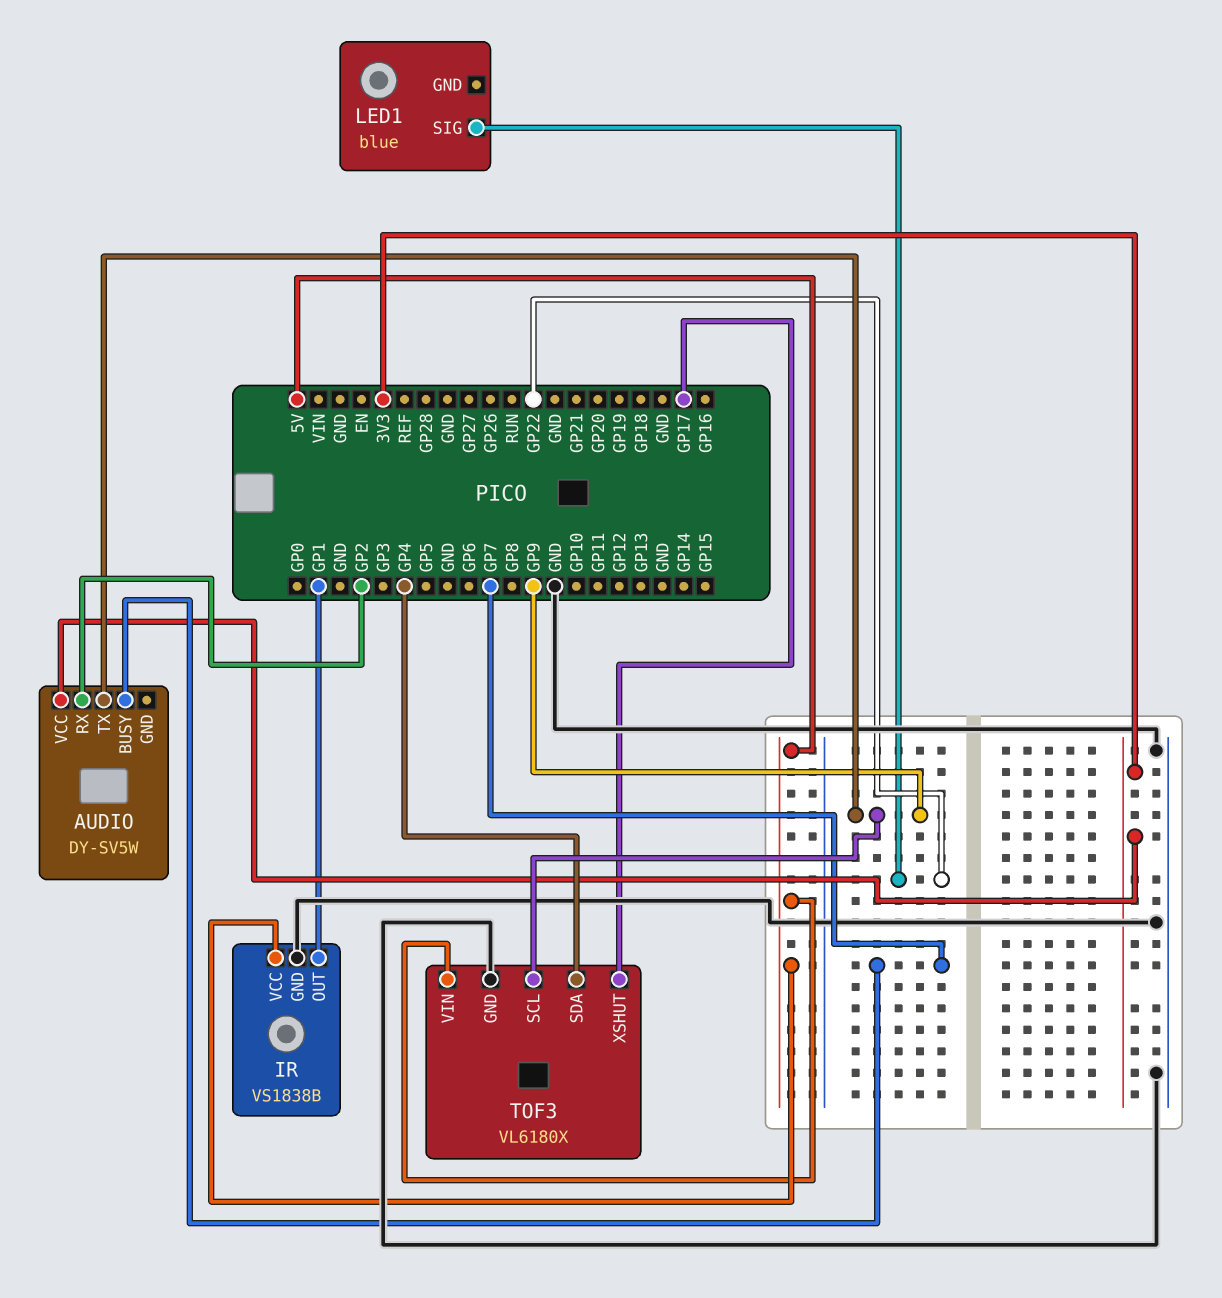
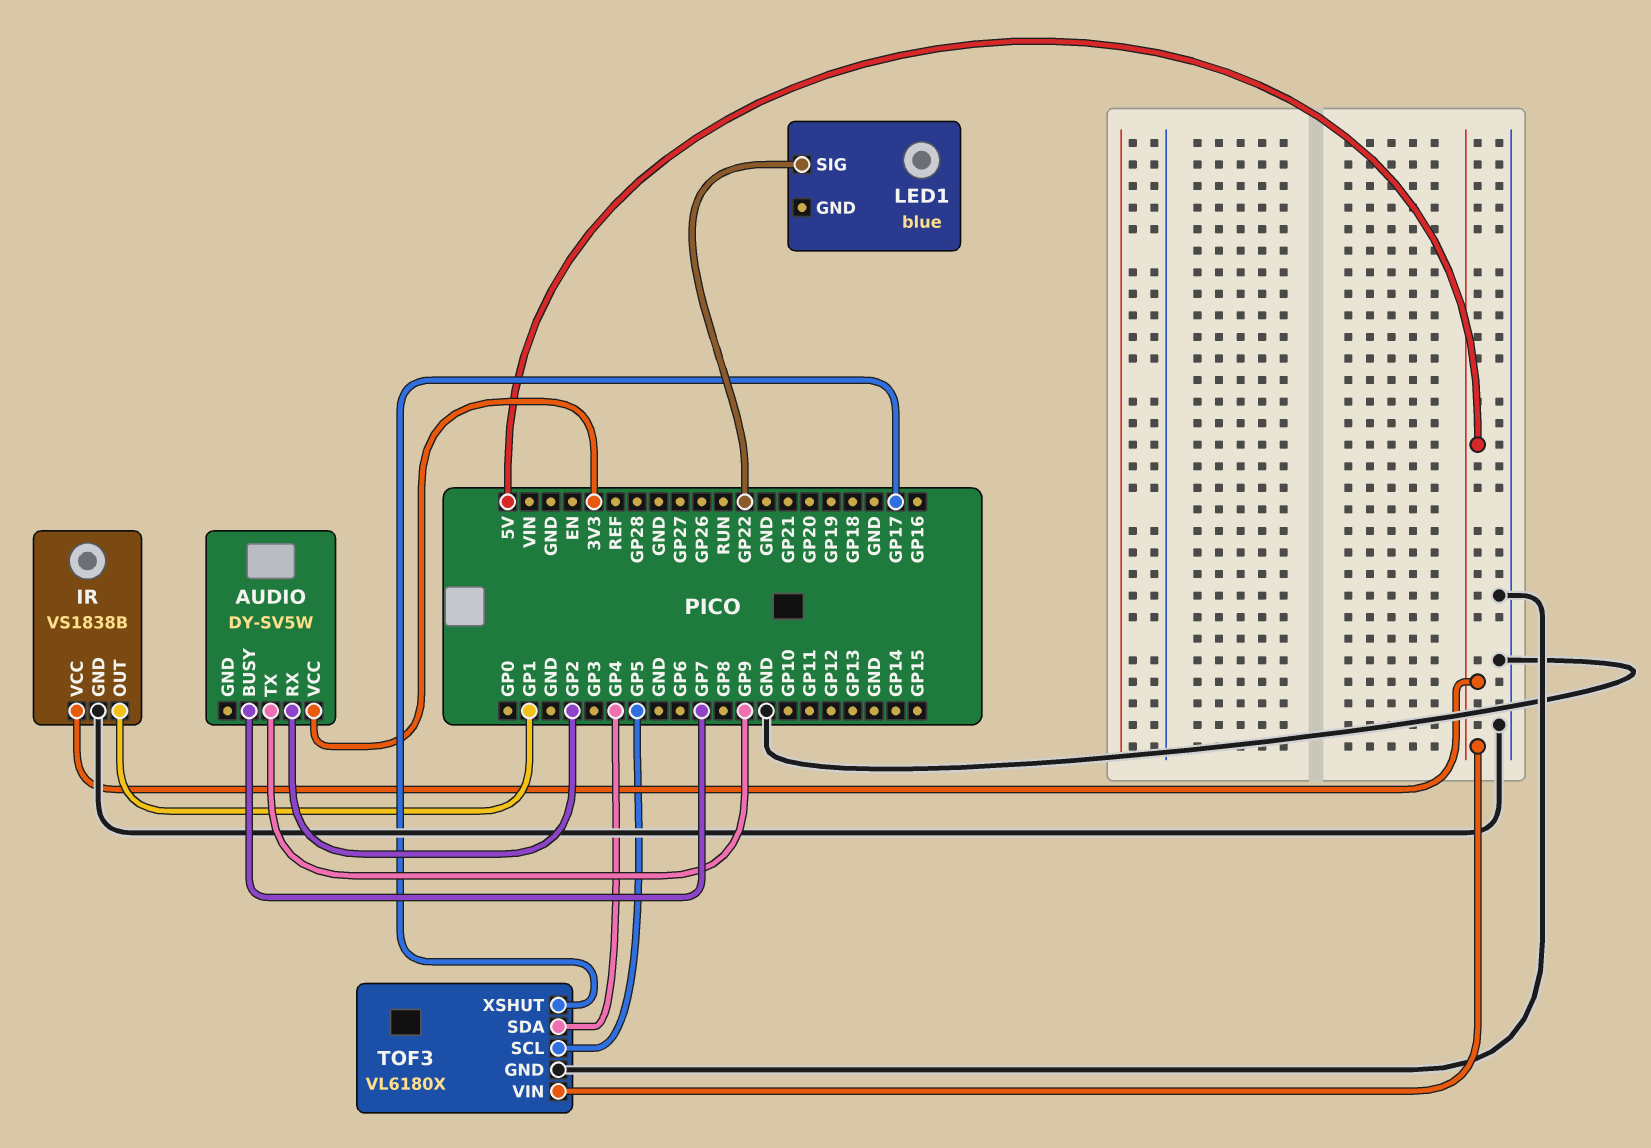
TOF3 pin SCL: GP9 -> GP5

